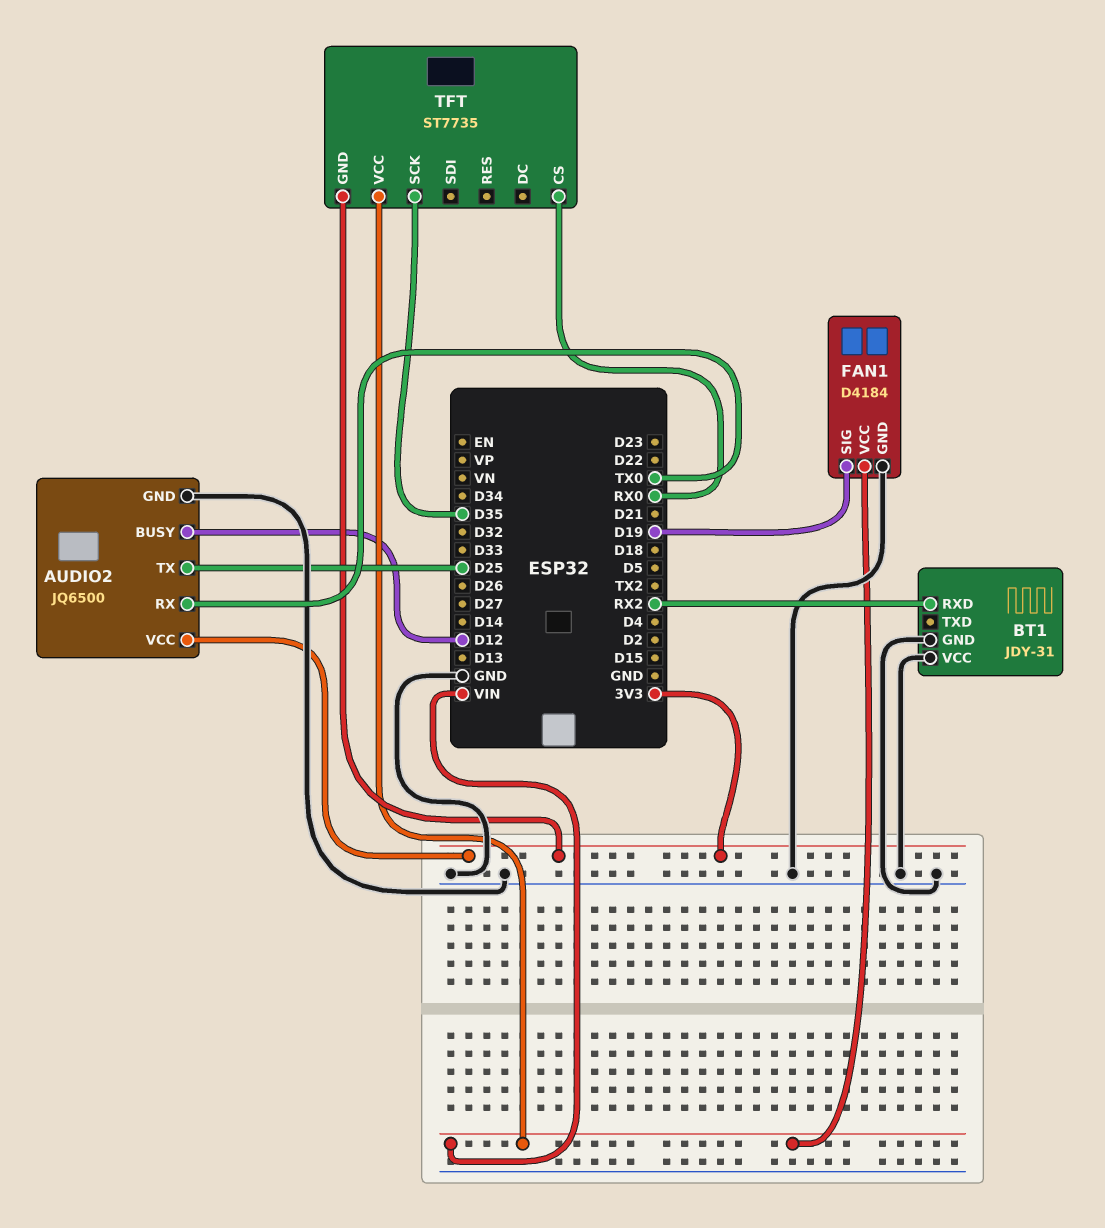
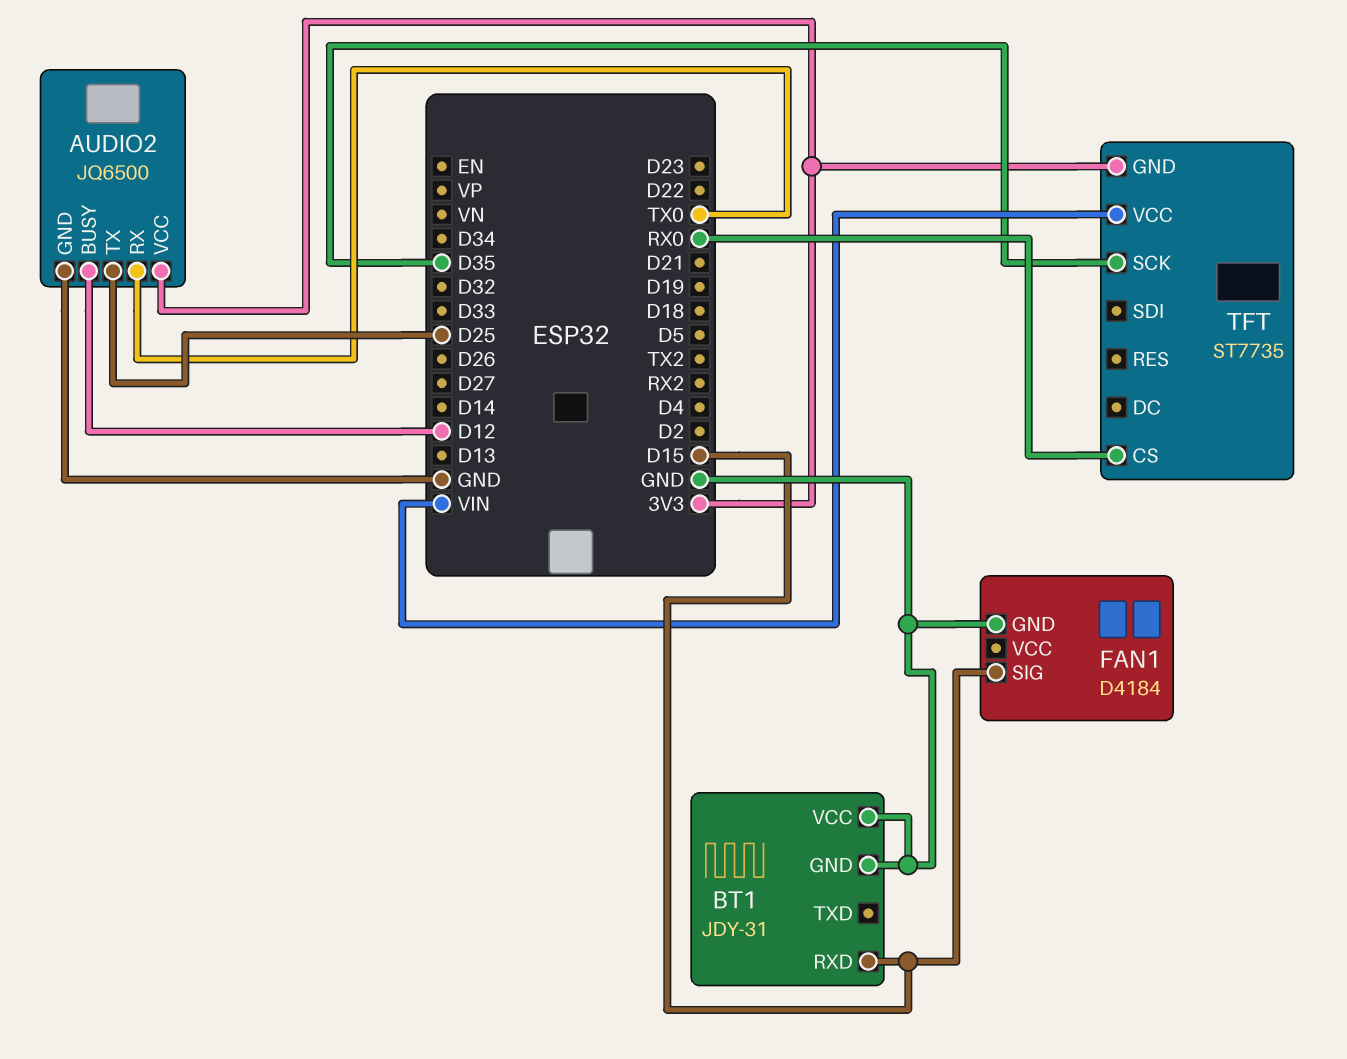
BT1 pin RXD: RX2 -> D15
FAN1 pin SIG: D19 -> D15
FAN1 pin VCC: VIN -> none

